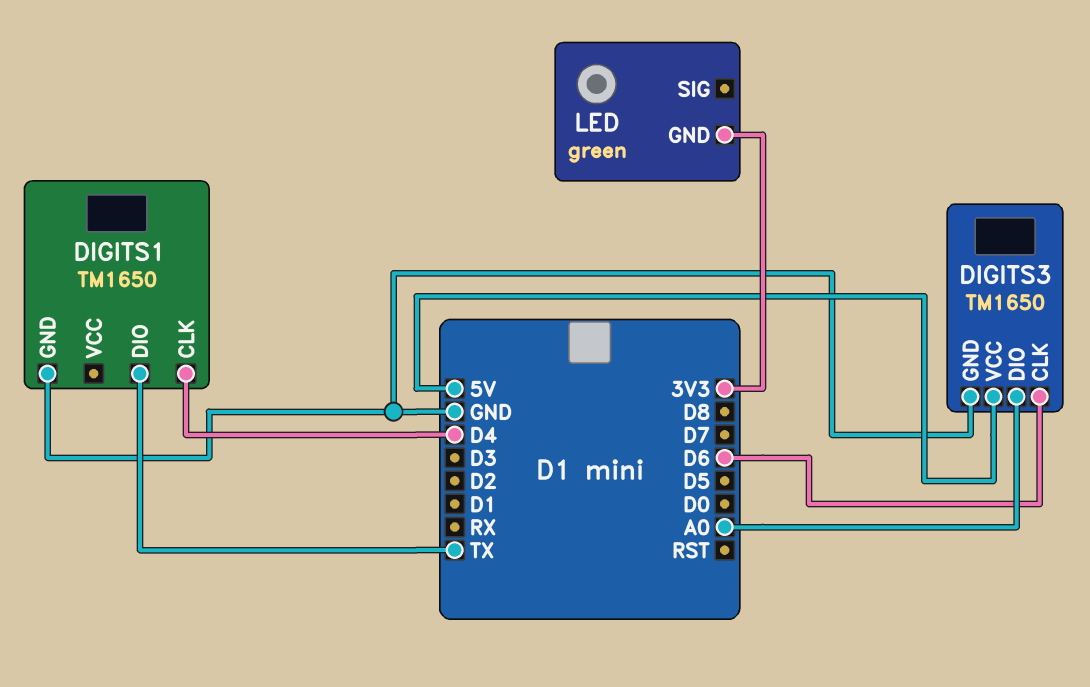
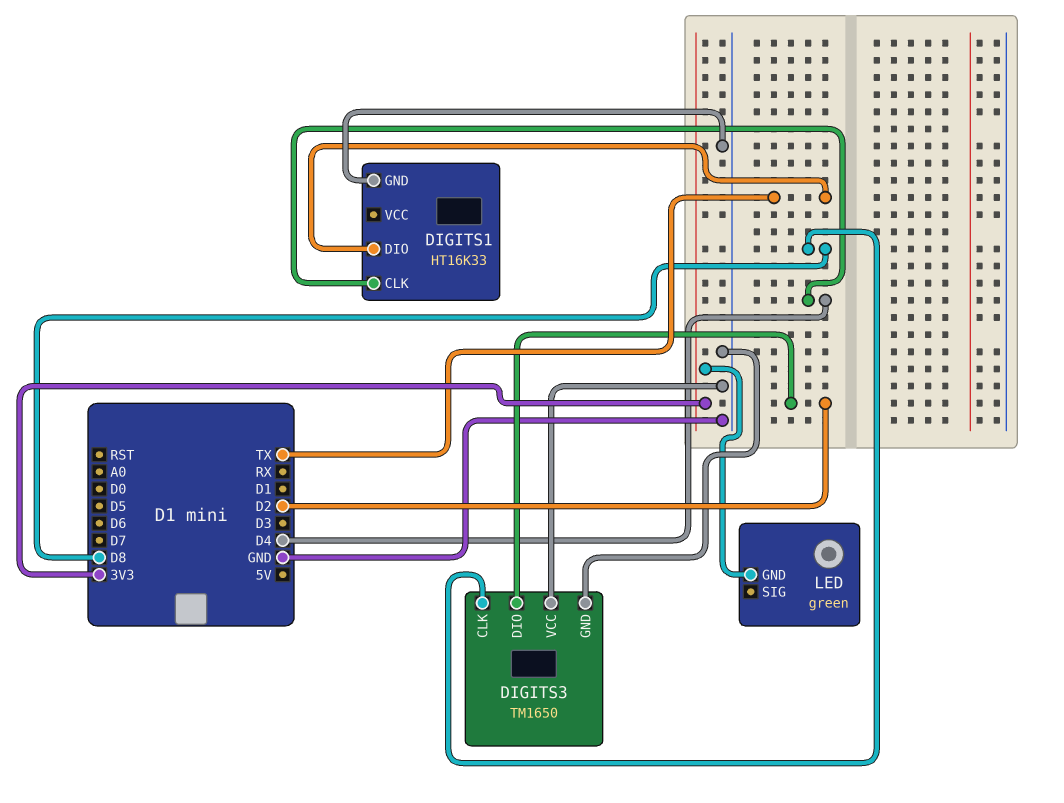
DIGITS1: TM1650 -> HT16K33
DIGITS3 pin CLK: D6 -> D8
DIGITS3 pin DIO: A0 -> D2
DIGITS3 pin VCC: 5V -> GND

